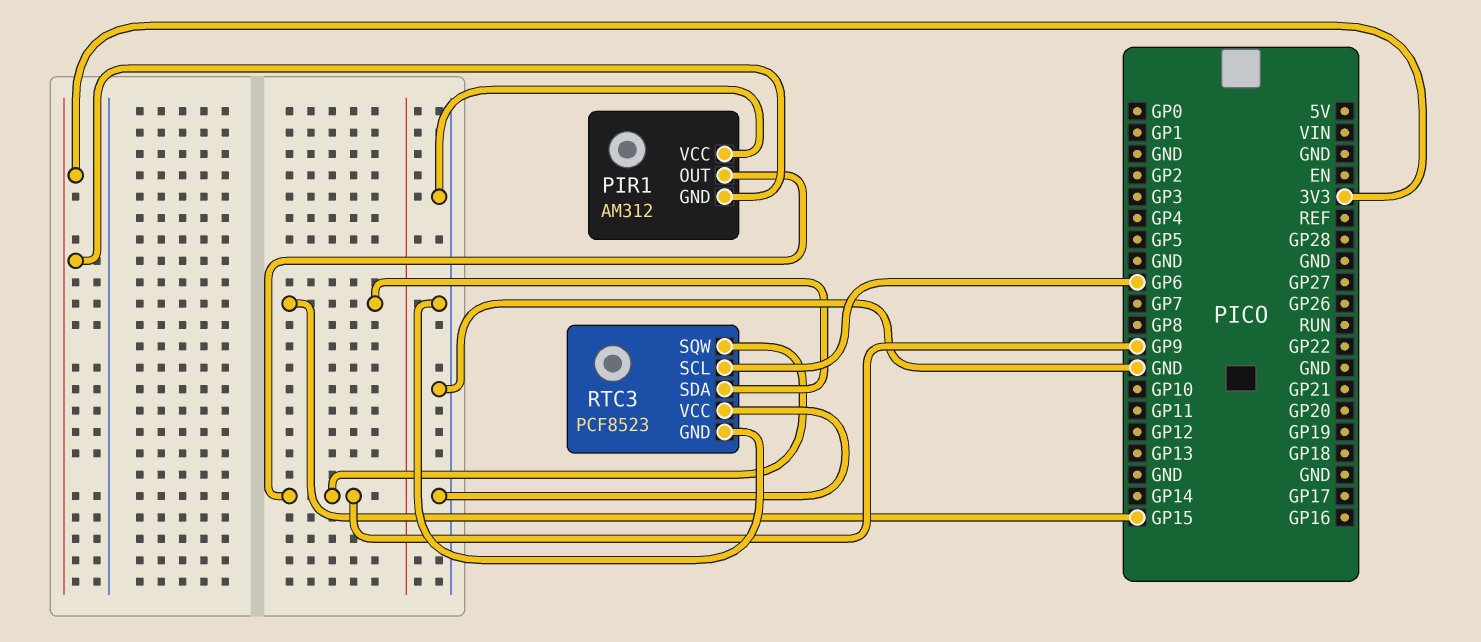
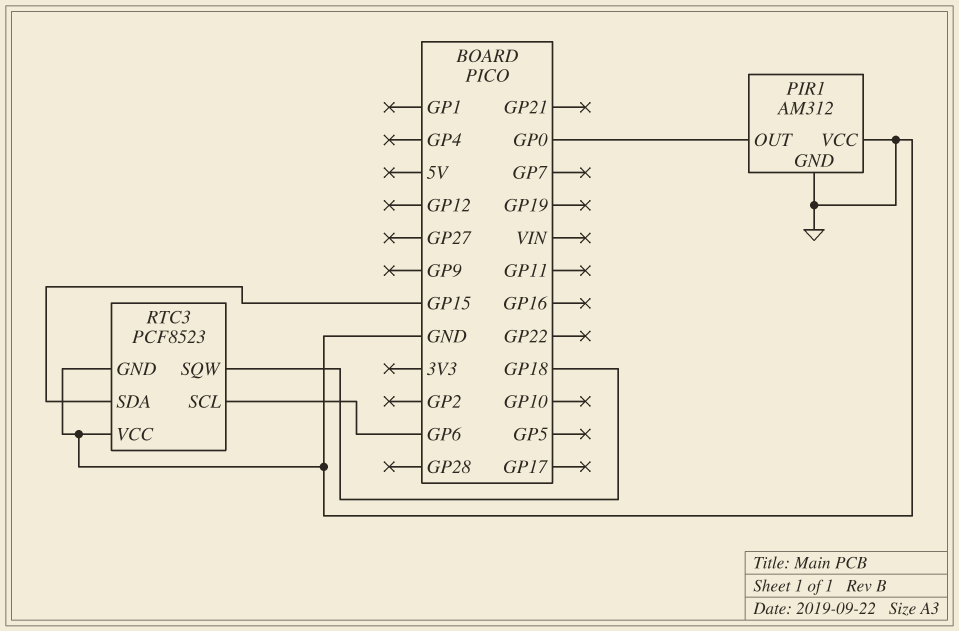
PIR1 pin GND: 3V3 -> GND
PIR1 pin OUT: GP9 -> GP0
RTC3 pin SQW: GP9 -> GP18

